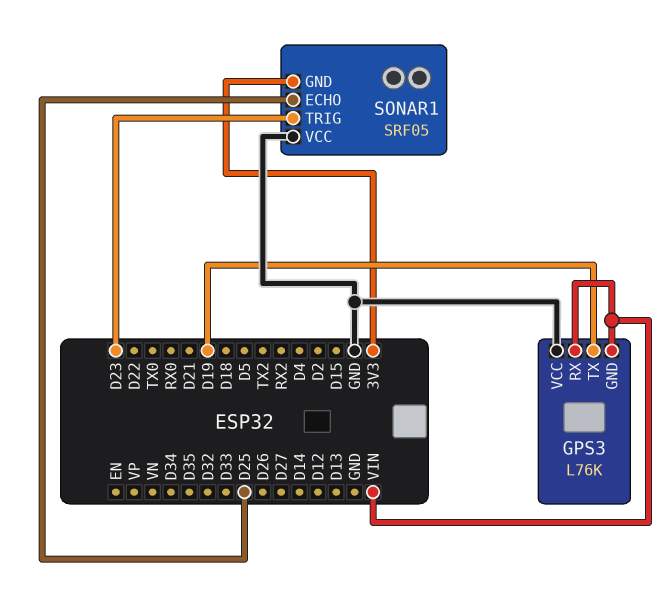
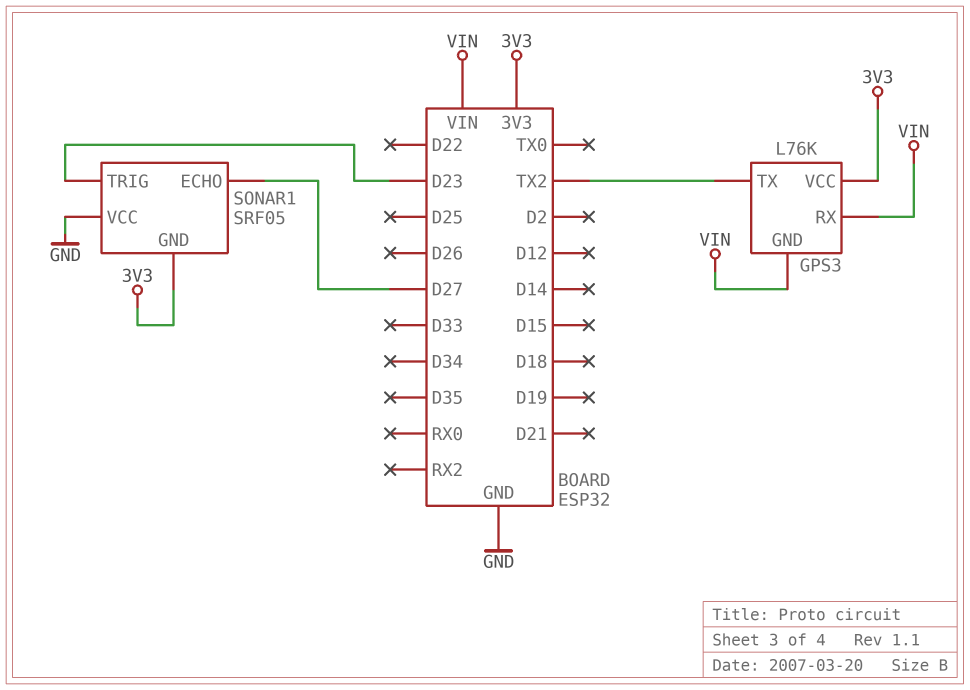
GPS3 pin TX: D19 -> TX2
GPS3 pin VCC: GND -> 3V3
SONAR1 pin ECHO: D25 -> D27

